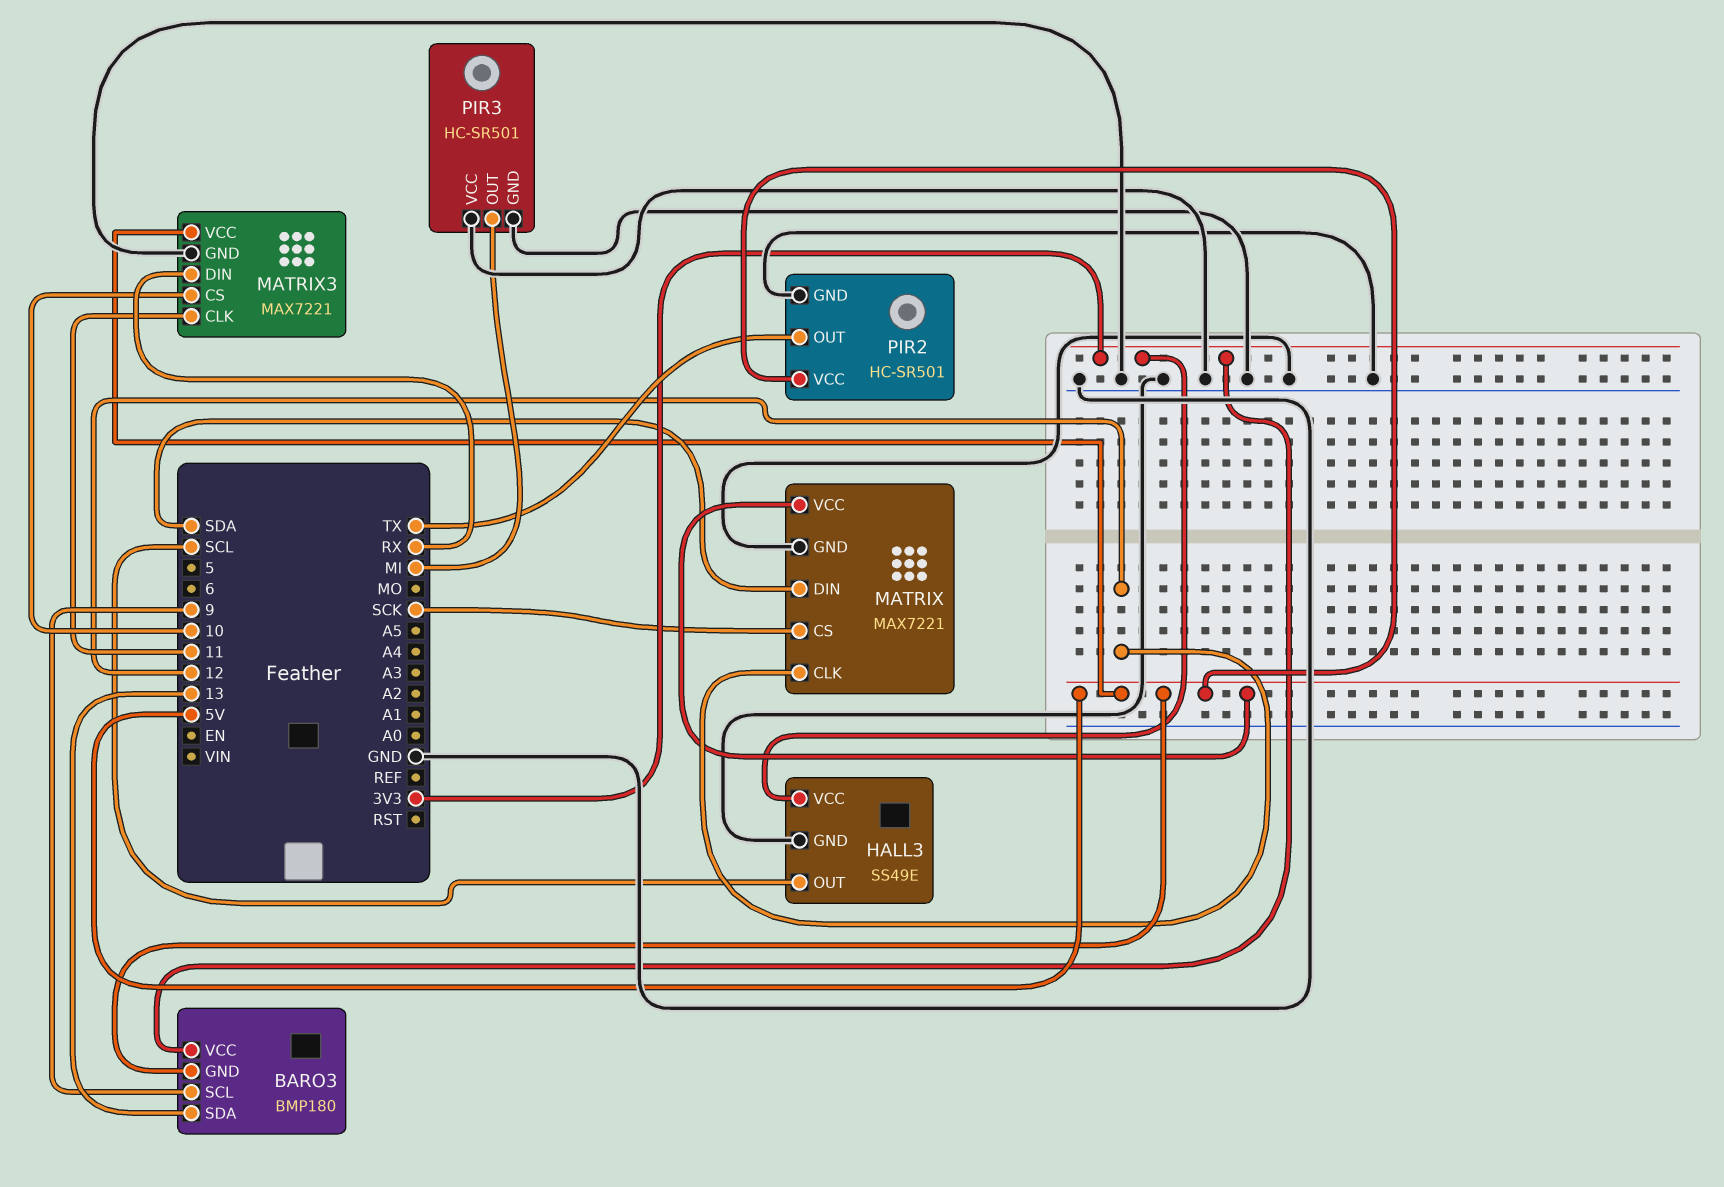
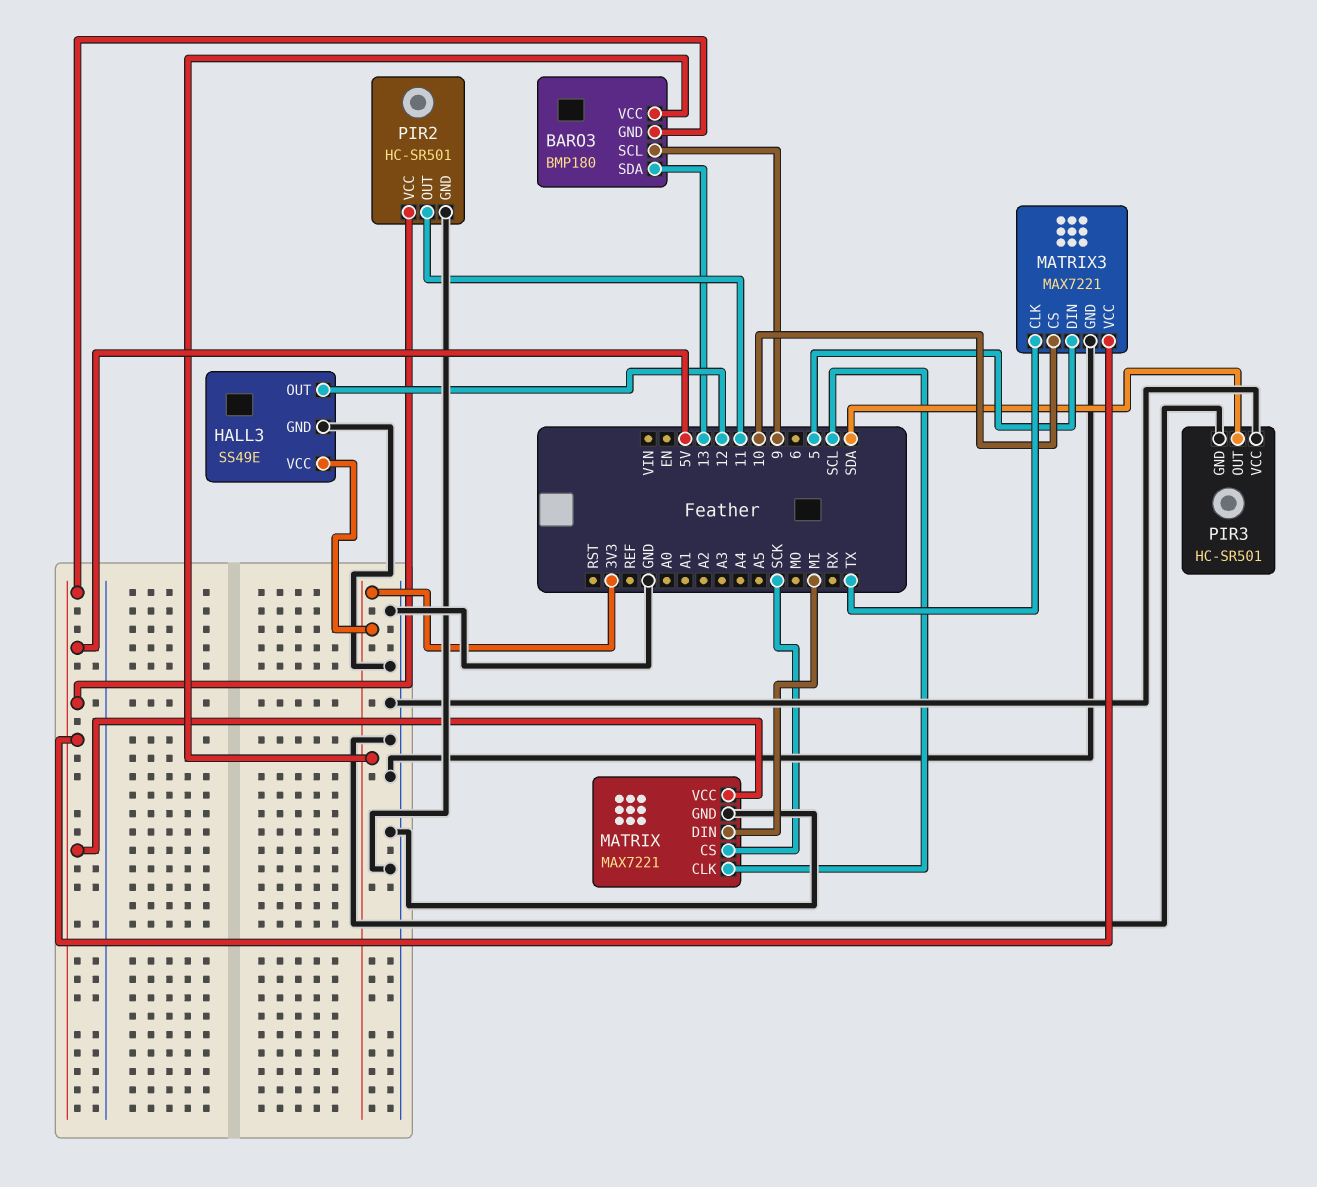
HALL3 pin OUT: SCL -> 12
MATRIX pin CLK: 12 -> SCL
MATRIX pin DIN: SDA -> MI
MATRIX3 pin CLK: 11 -> TX
MATRIX3 pin DIN: RX -> 5
PIR2 pin OUT: TX -> 11
PIR3 pin OUT: MI -> SDA

